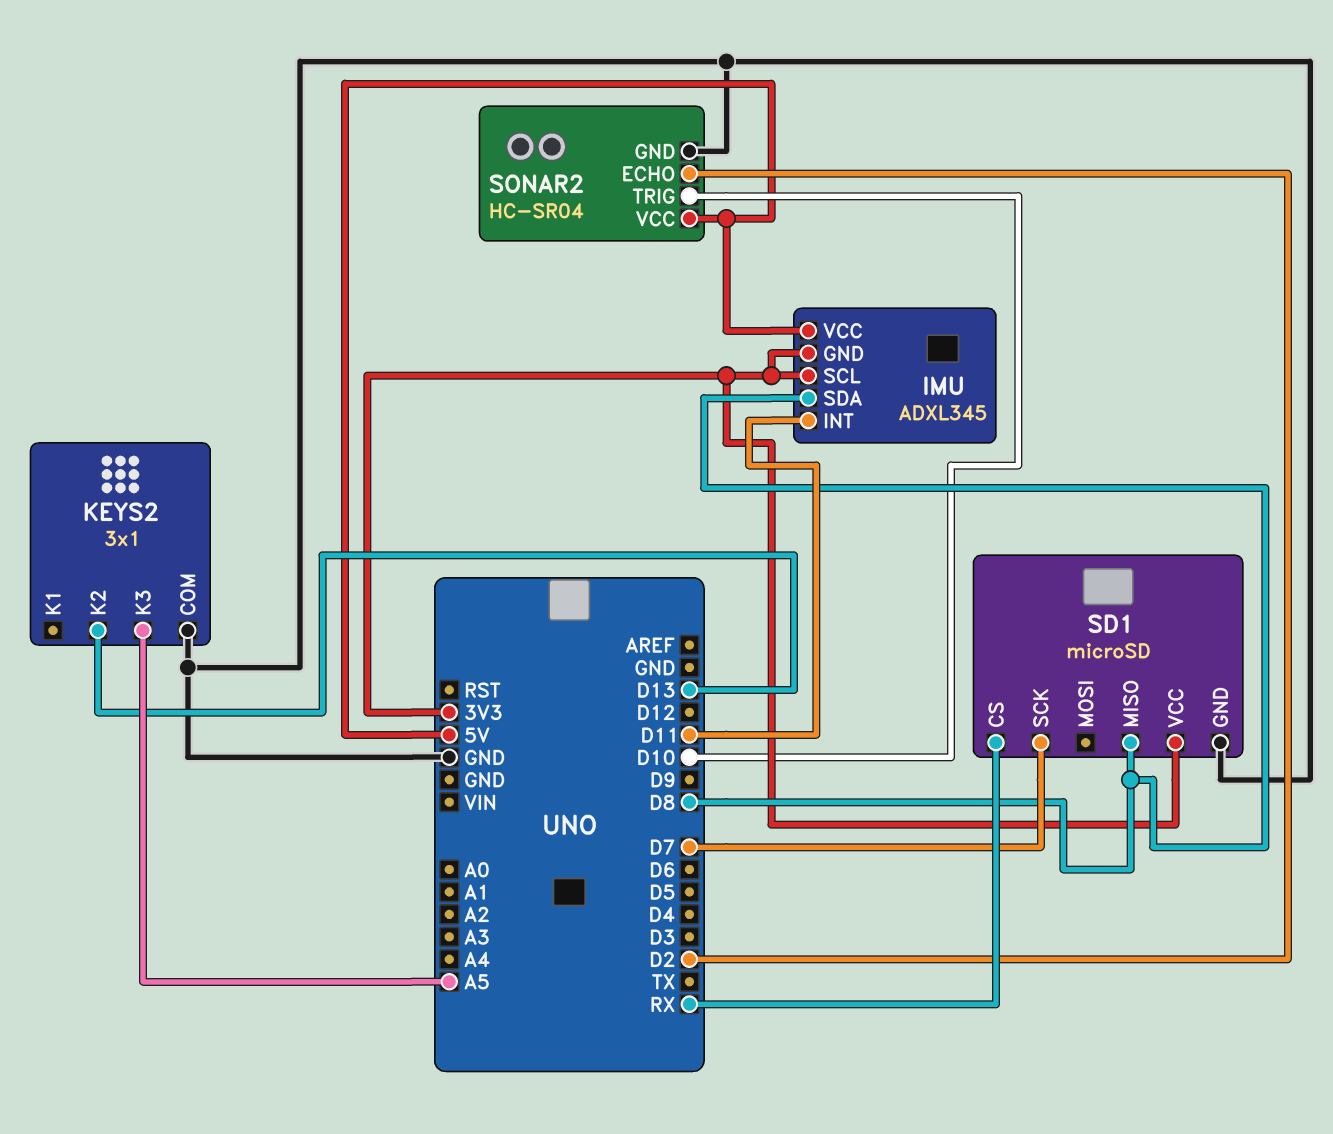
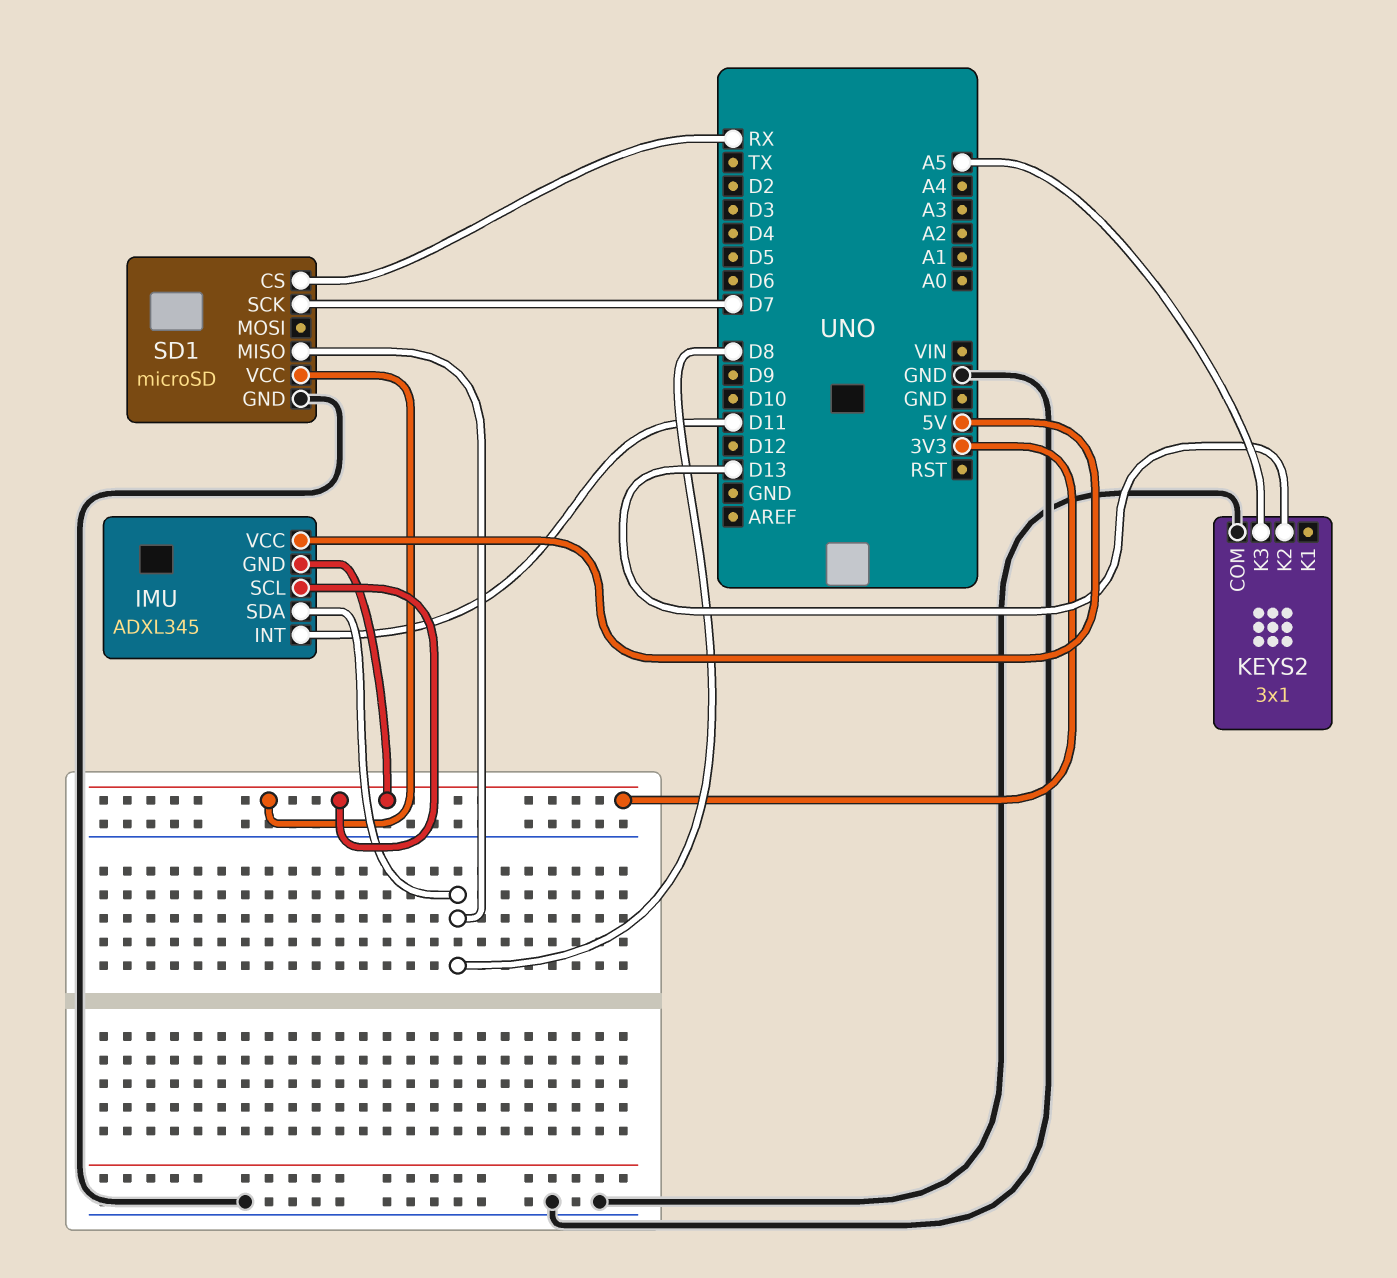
SONAR2: HC-SR04 -> none
SONAR2 pin ECHO: D2 -> none
SONAR2 pin GND: GND -> none
SONAR2 pin TRIG: D10 -> none
SONAR2 pin VCC: 5V -> none

